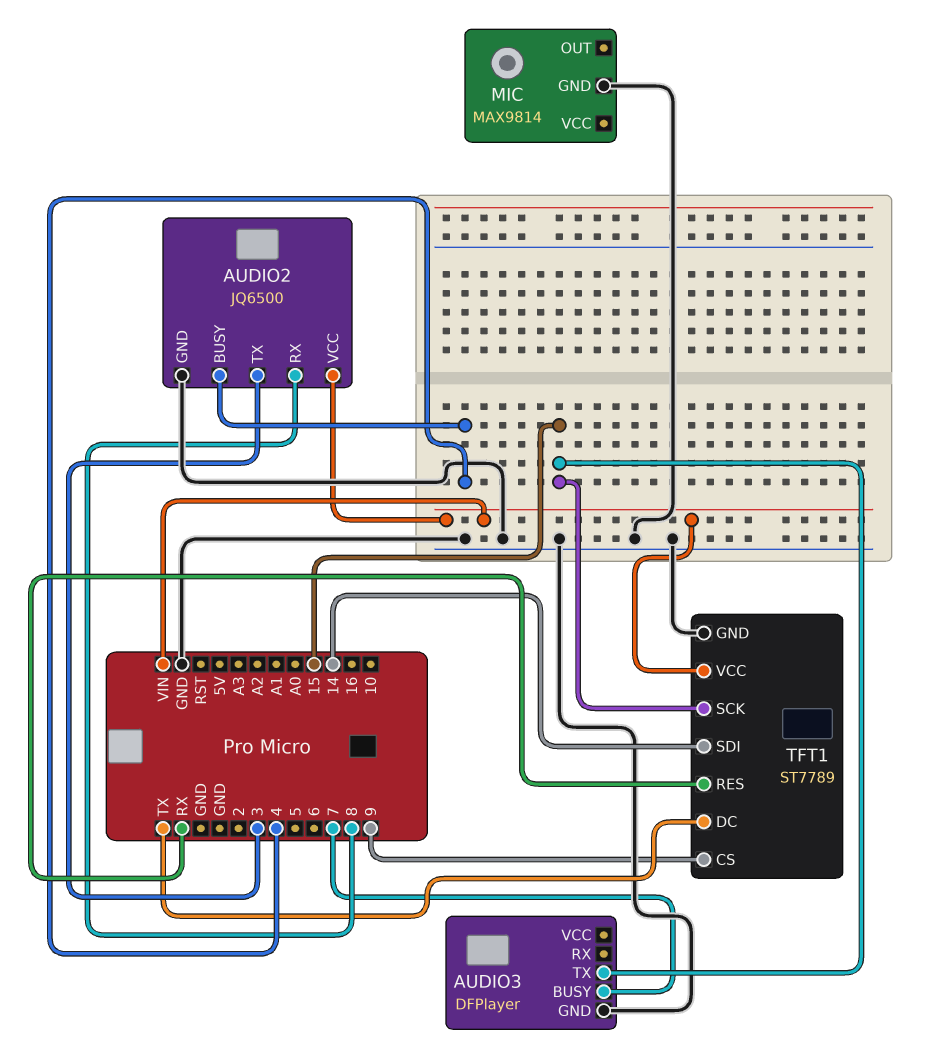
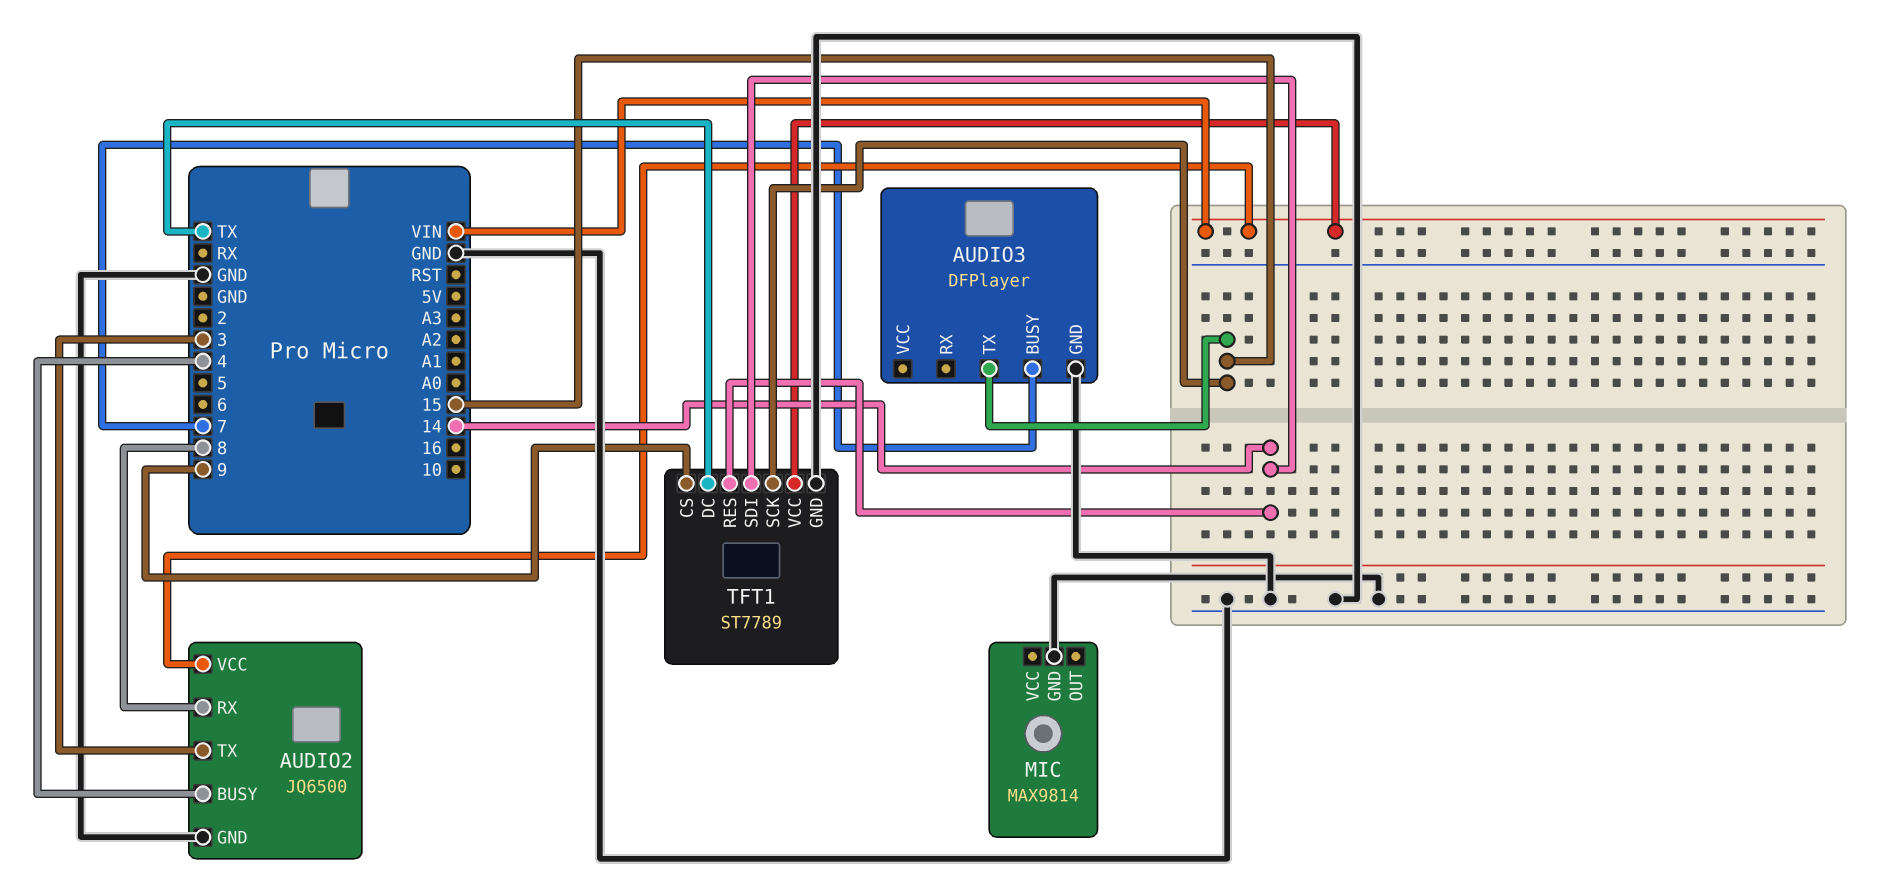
TFT1 pin RES: RX -> 14

